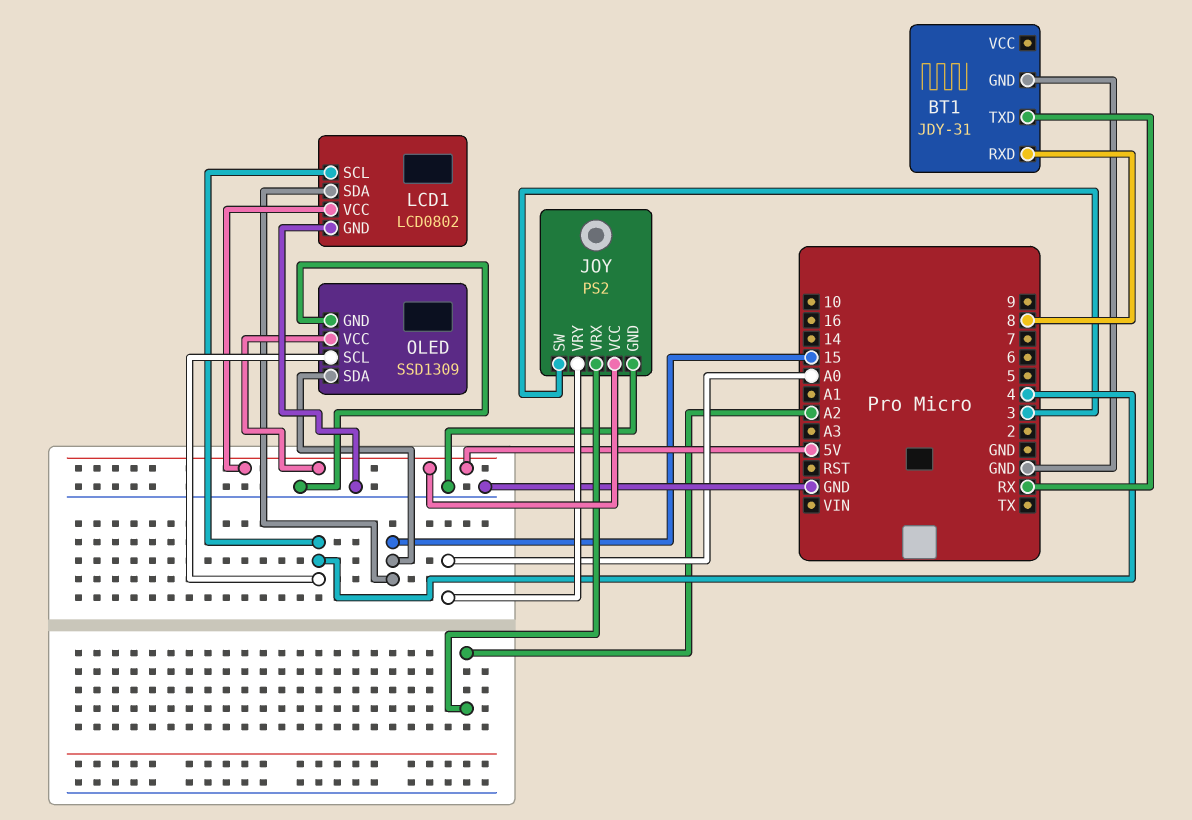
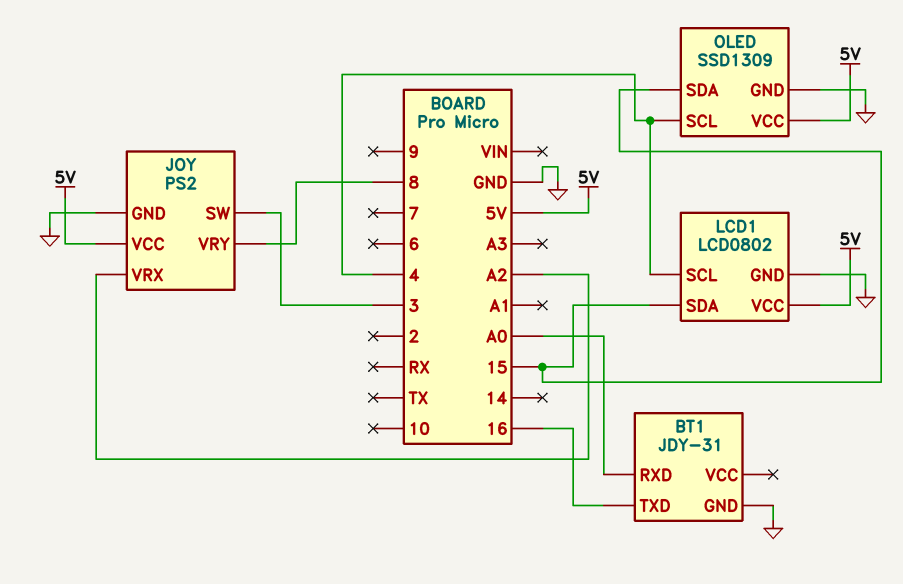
BT1 pin RXD: 8 -> A0
BT1 pin TXD: RX -> 16
JOY pin VRY: A0 -> 8

